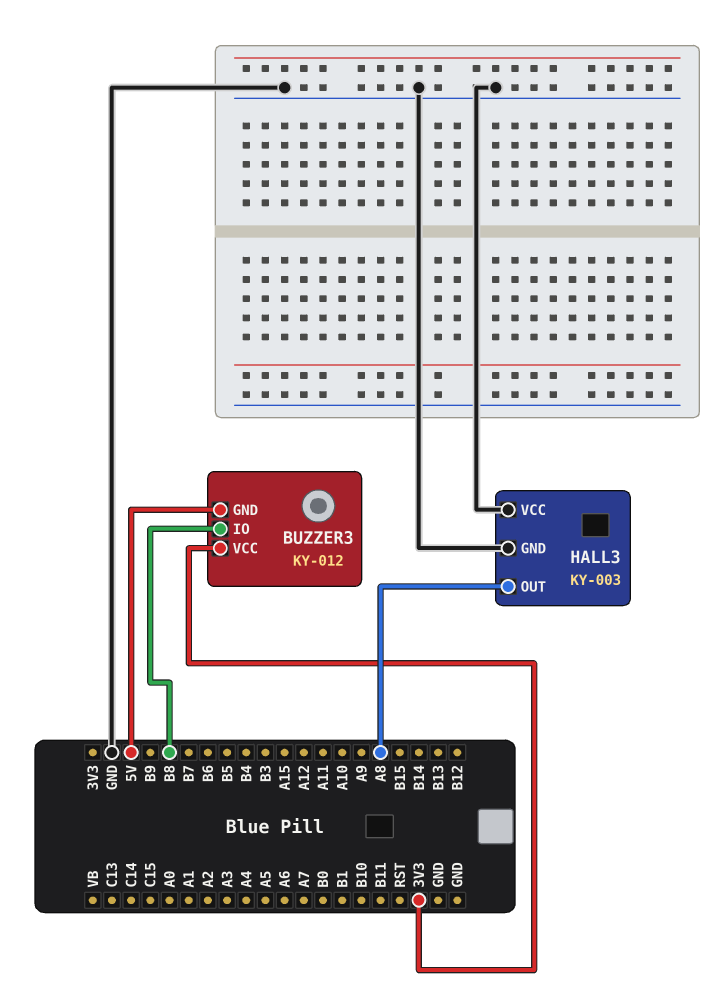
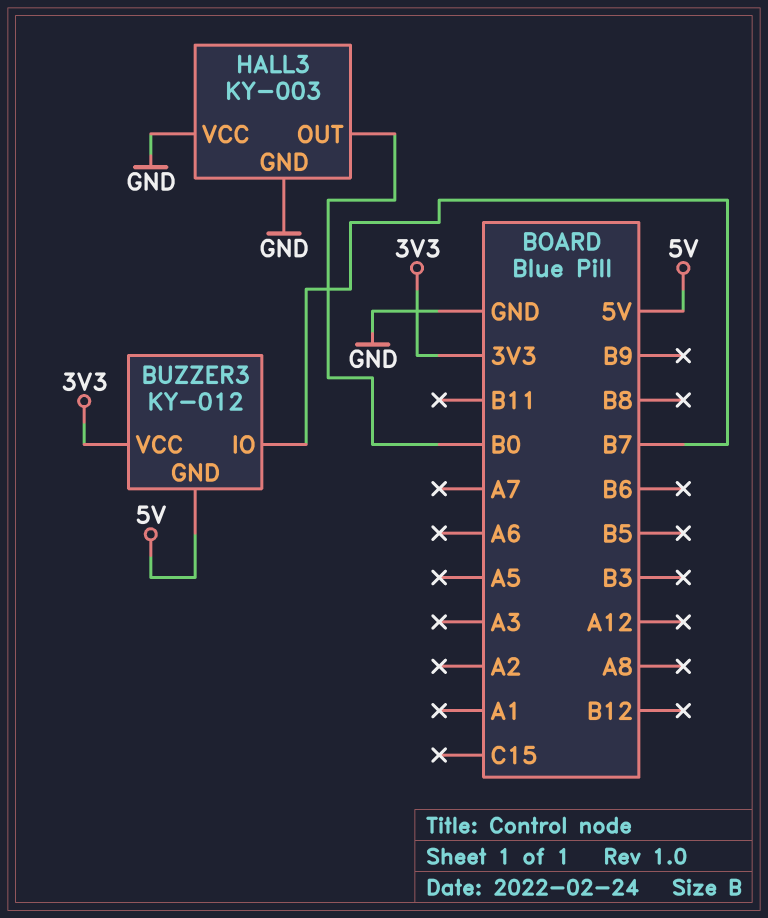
BUZZER3 pin IO: B8 -> B7
HALL3 pin OUT: A8 -> B0

